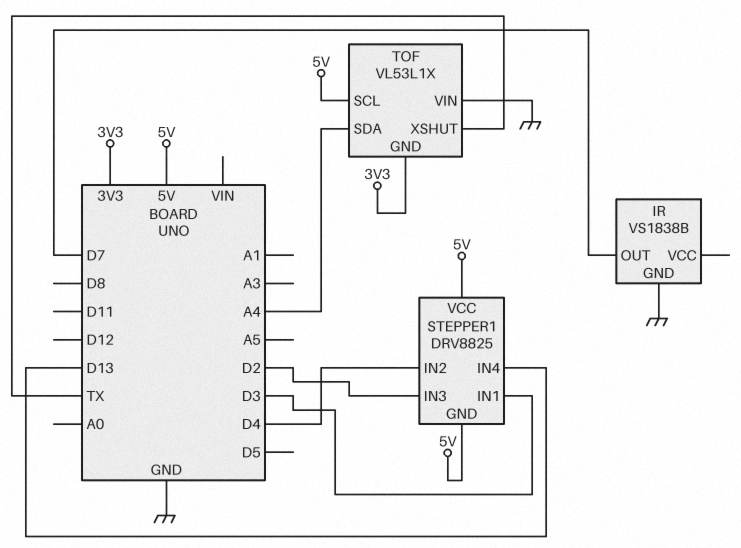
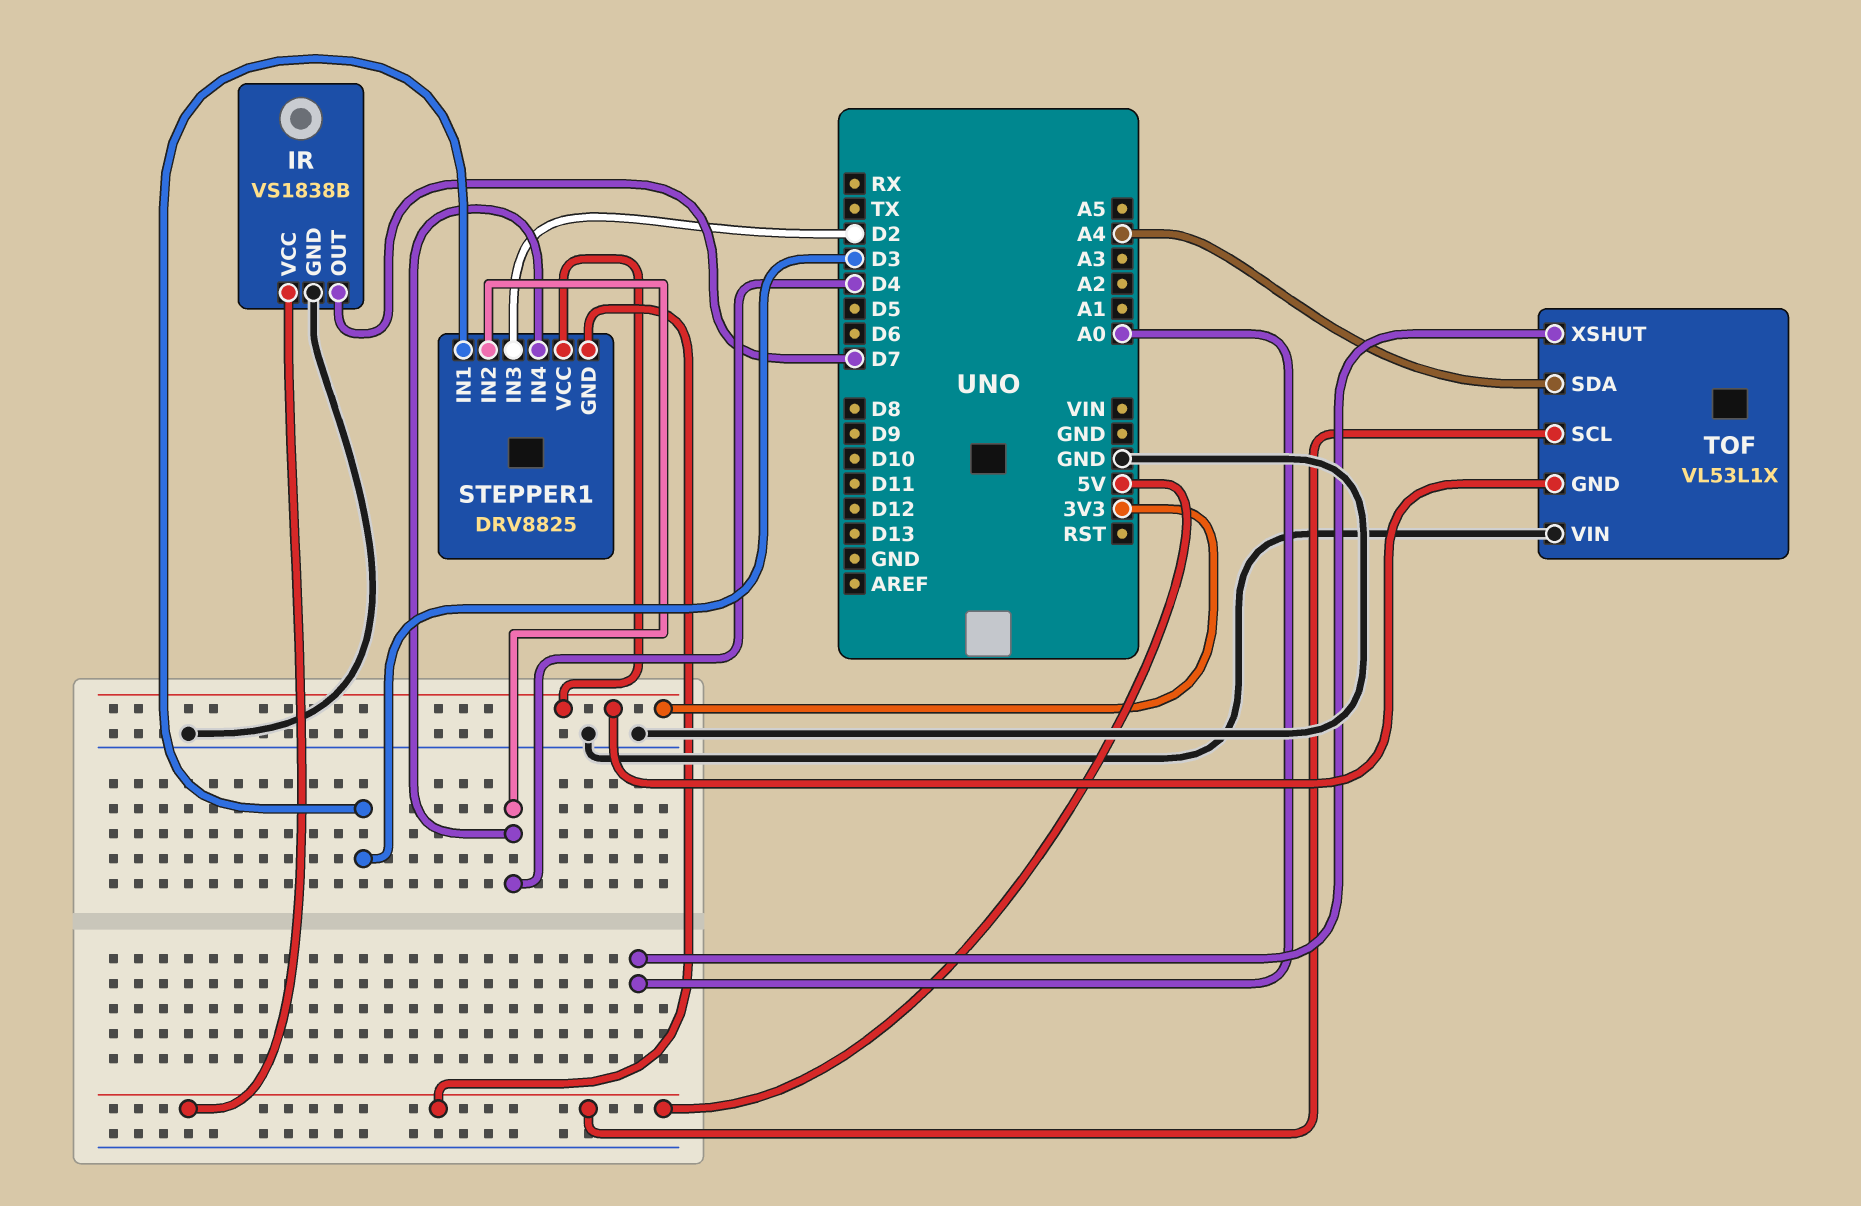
IR pin VCC: none -> 5V
STEPPER1 pin IN4: D13 -> D4
STEPPER1 pin VCC: 5V -> 3V3
TOF pin XSHUT: TX -> A0

